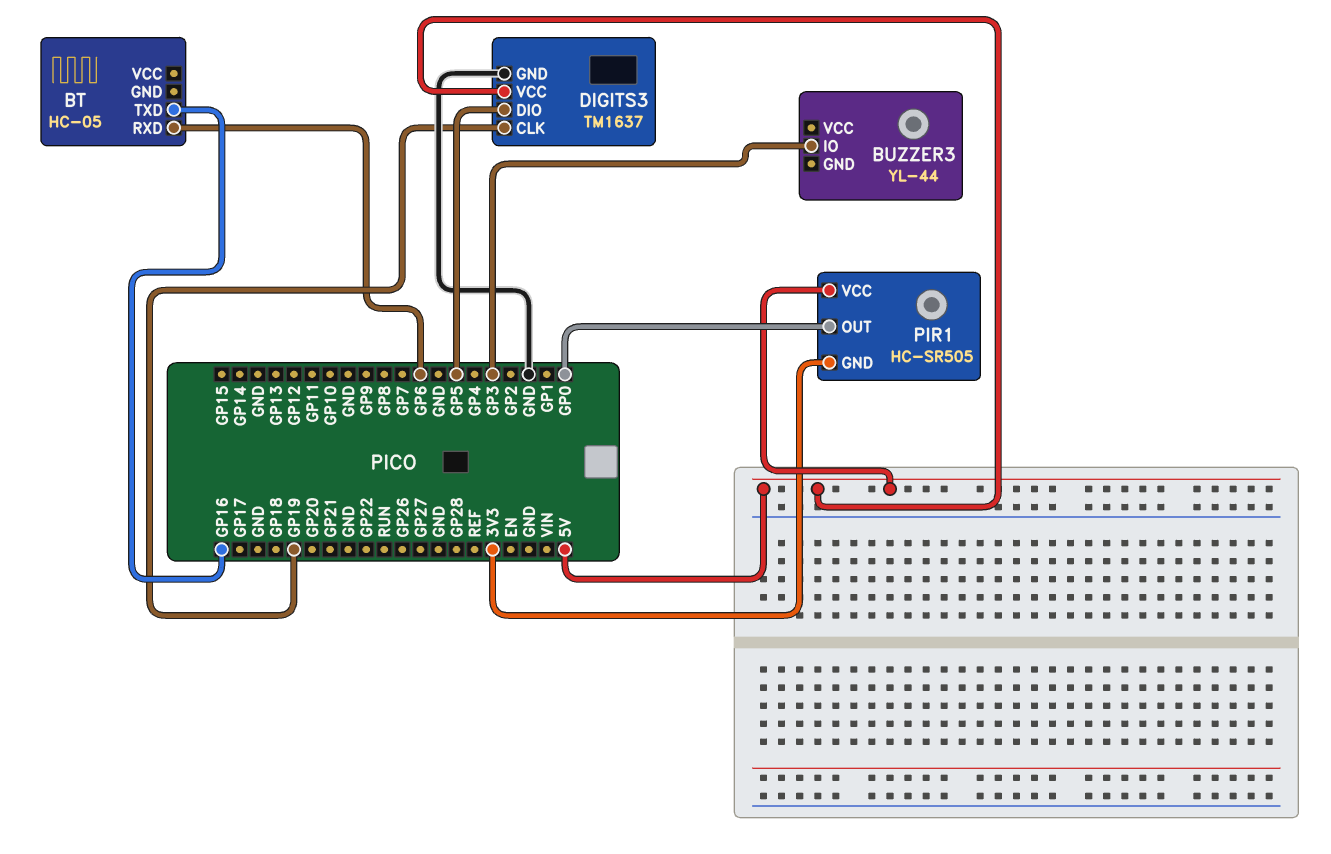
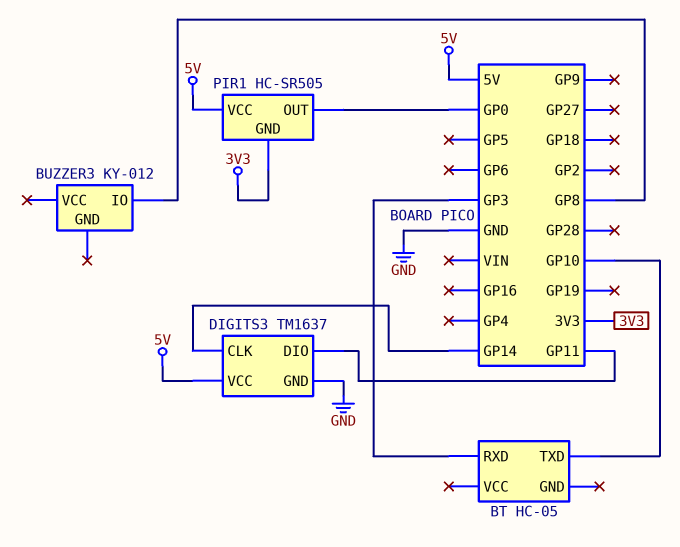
BT pin RXD: GP6 -> GP3
BT pin TXD: GP16 -> GP10
BUZZER3: YL-44 -> KY-012
BUZZER3 pin IO: GP3 -> GP8
DIGITS3 pin CLK: GP19 -> GP14
DIGITS3 pin DIO: GP5 -> GP11

